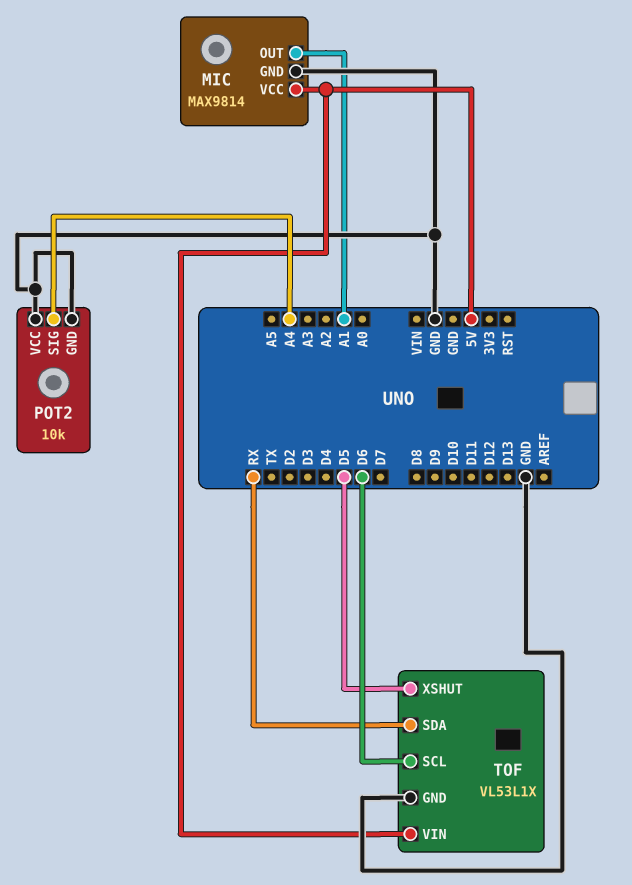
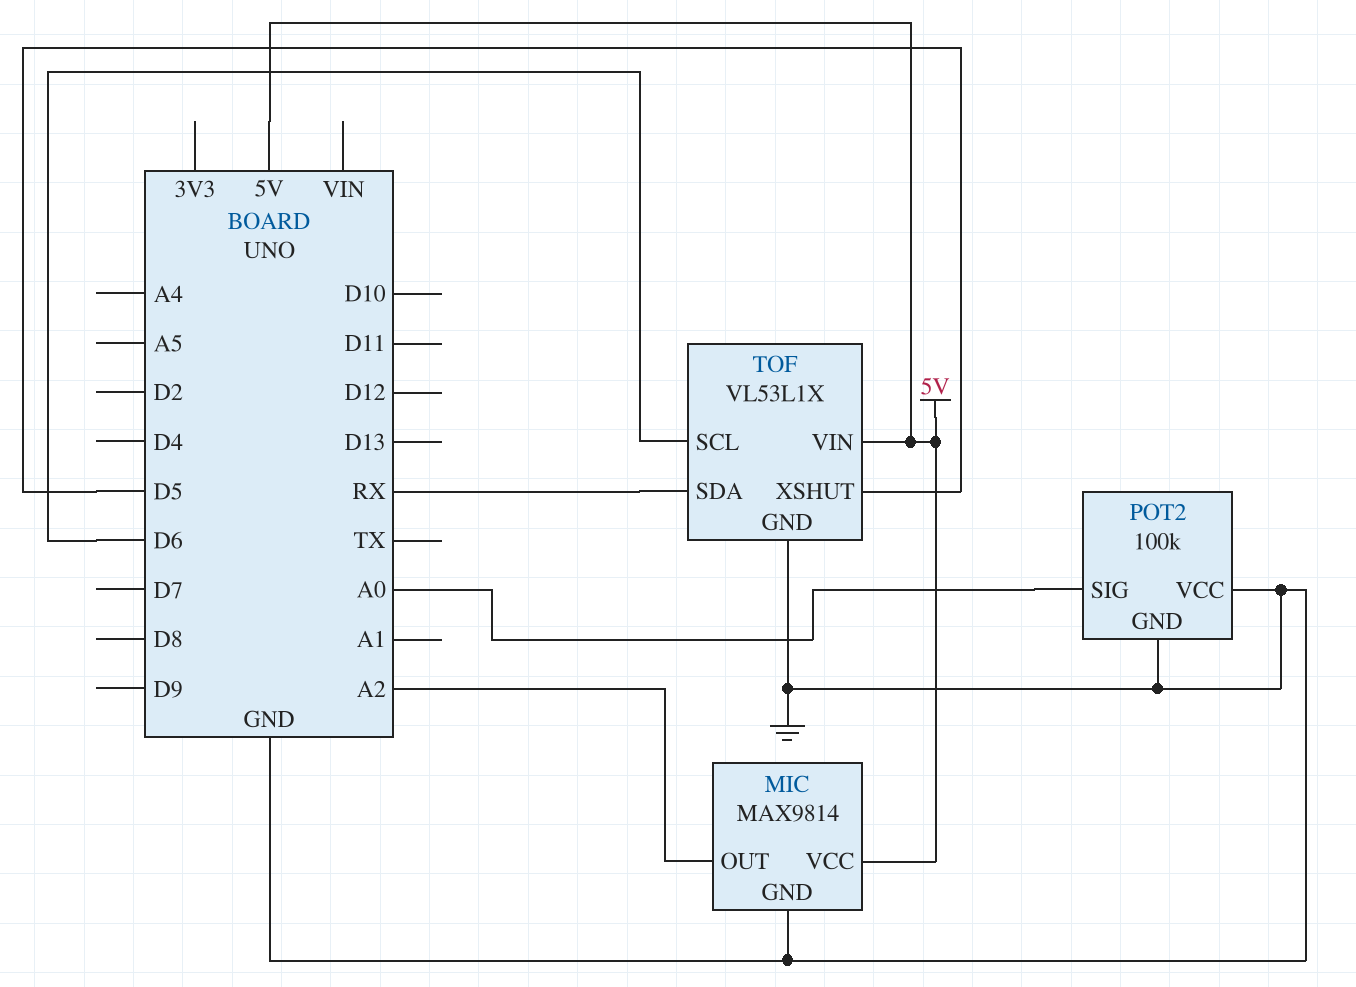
MIC pin OUT: A1 -> A2
POT2: 10k -> 100k
POT2 pin SIG: A4 -> A0

